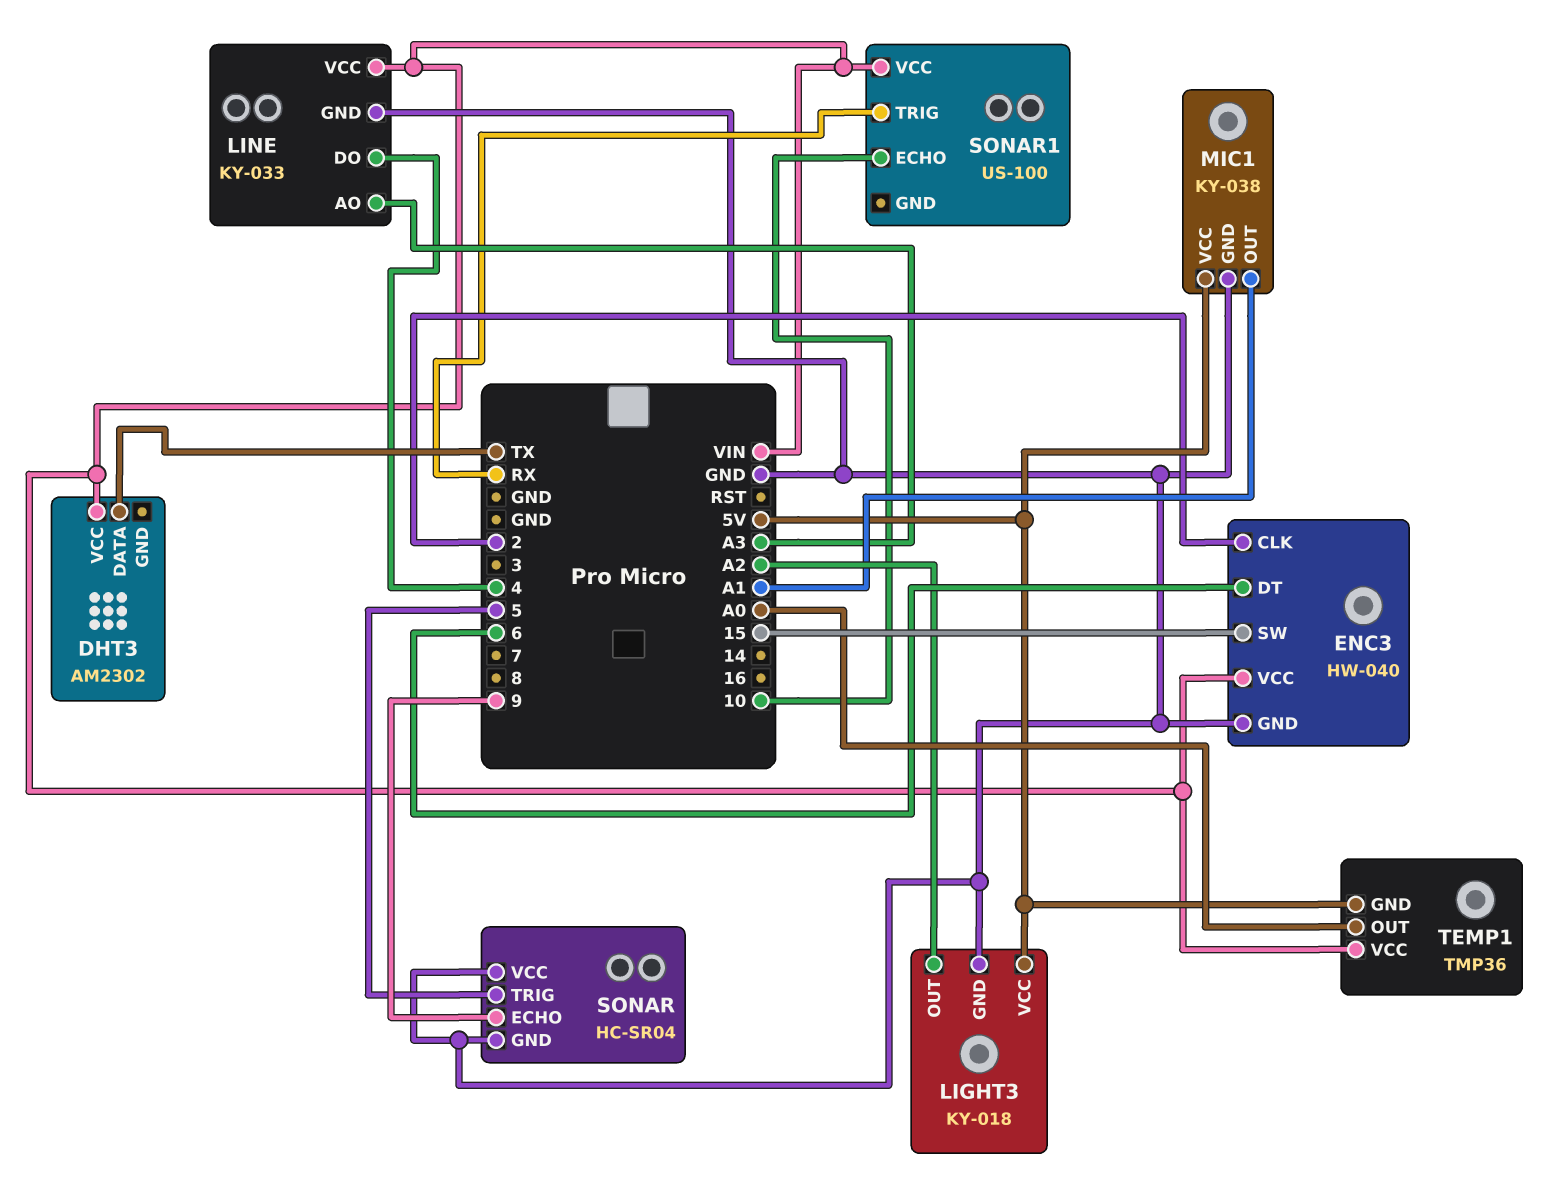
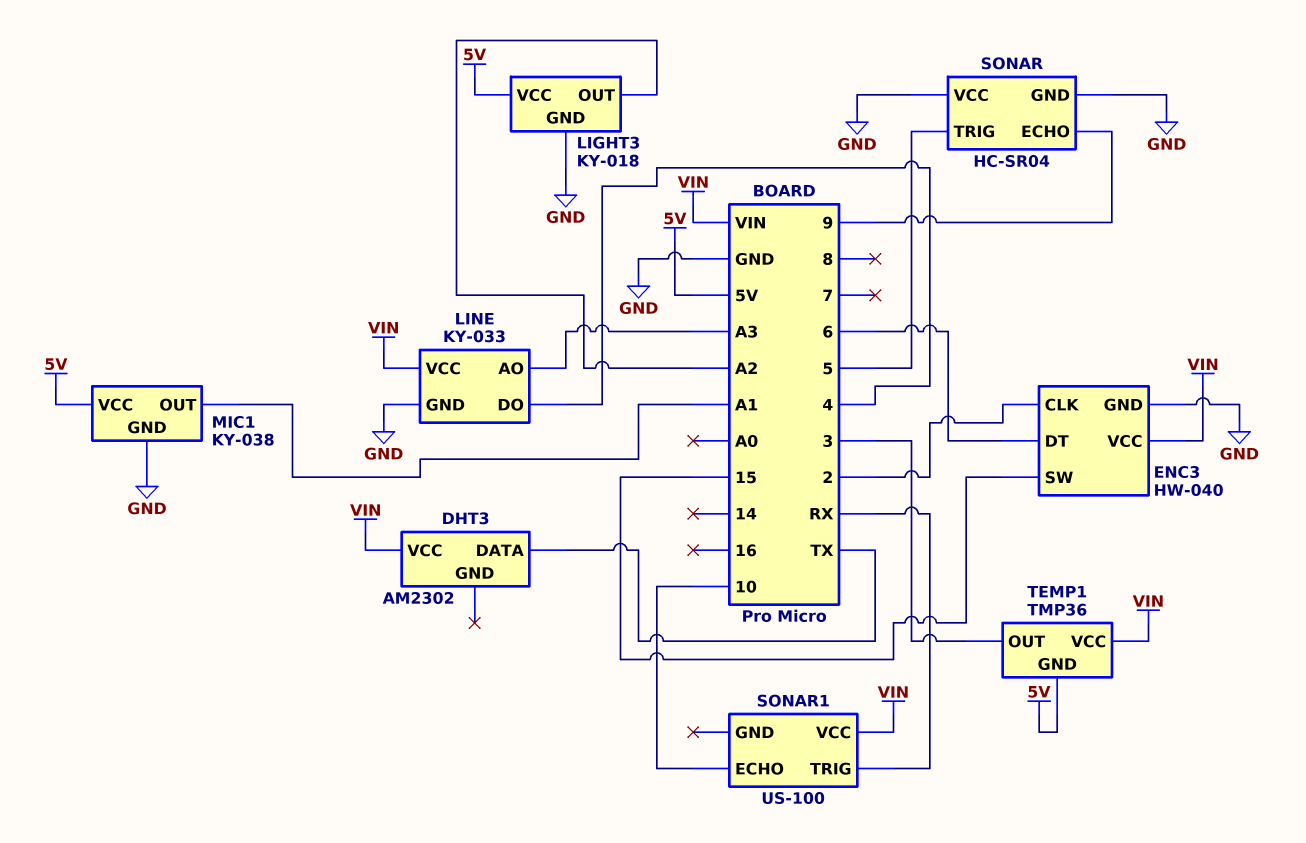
TEMP1 pin OUT: A0 -> 3

